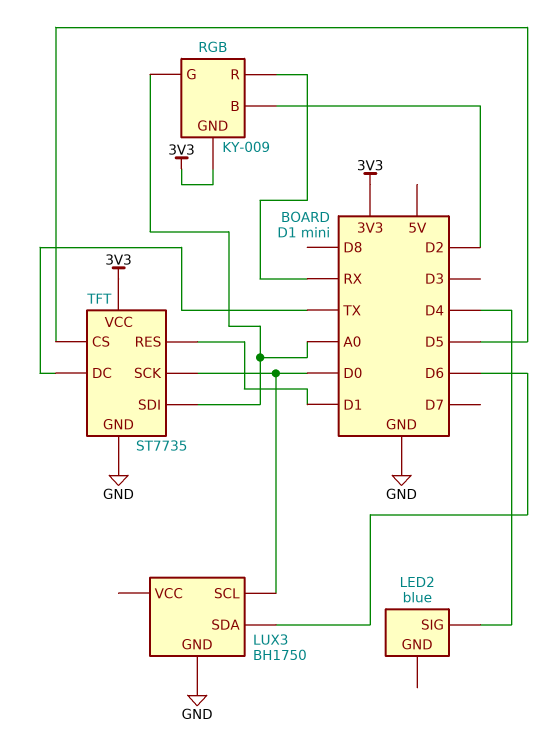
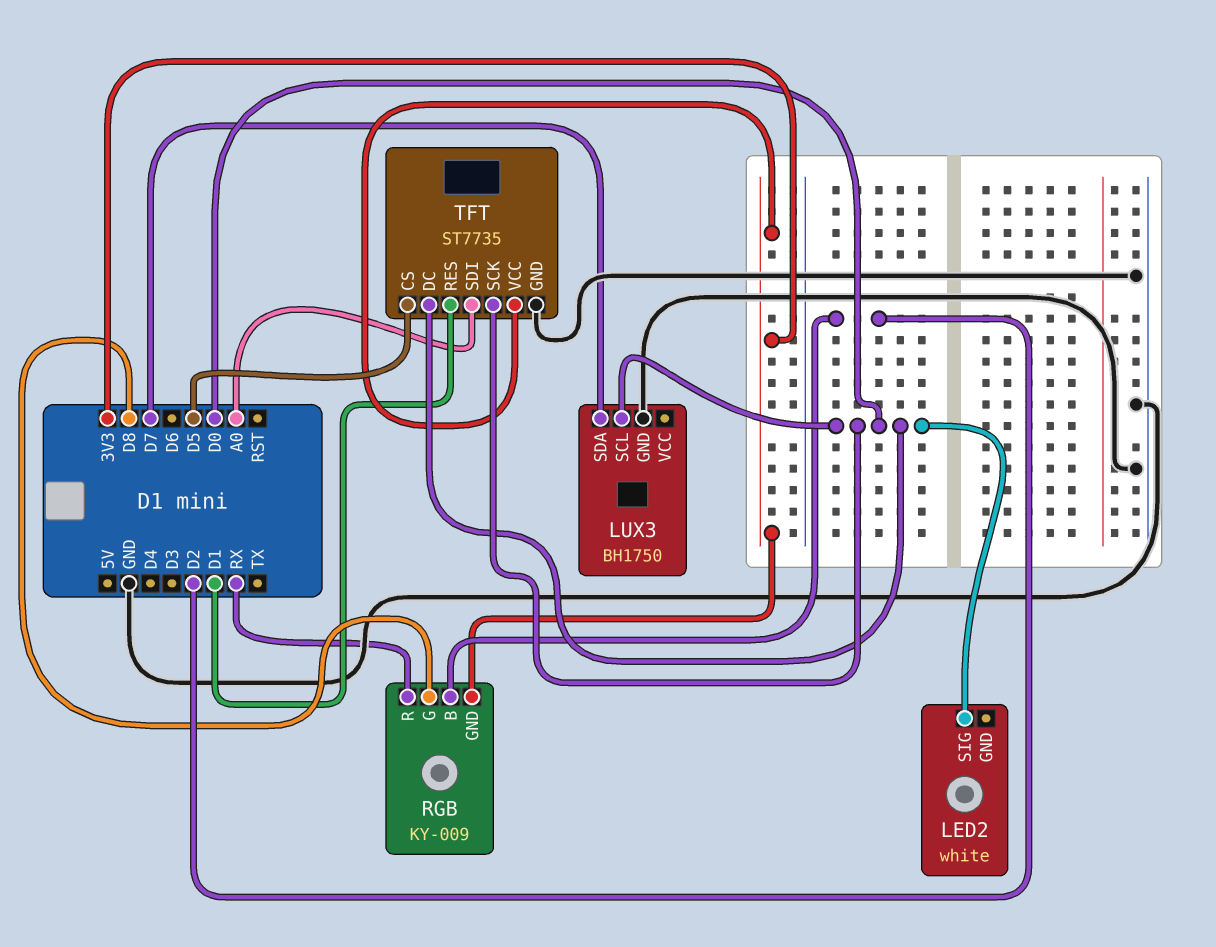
LED2: blue -> white
LED2 pin SIG: D4 -> D0
LUX3 pin SDA: D6 -> D7
RGB pin G: A0 -> D8
TFT pin DC: TX -> D0

